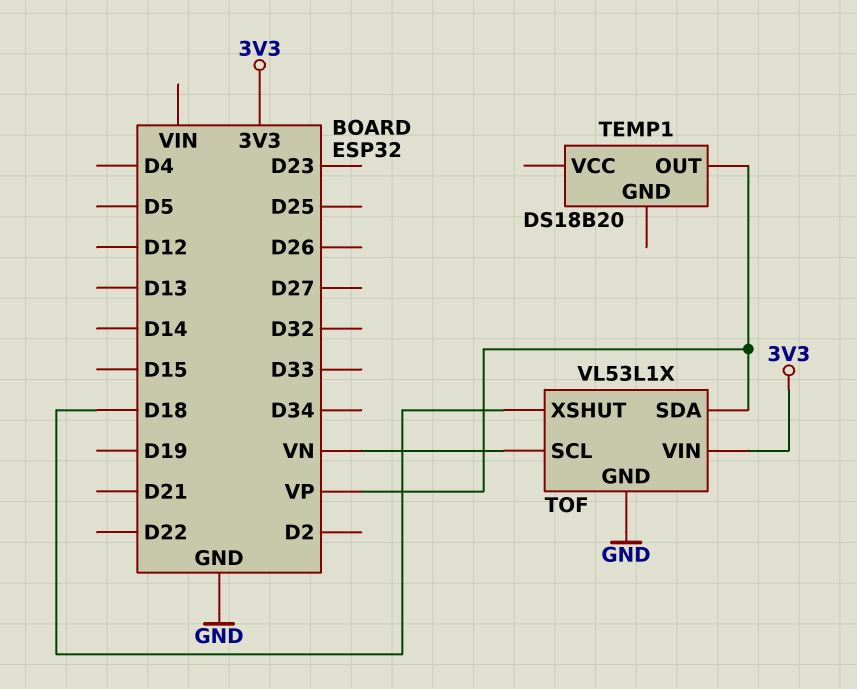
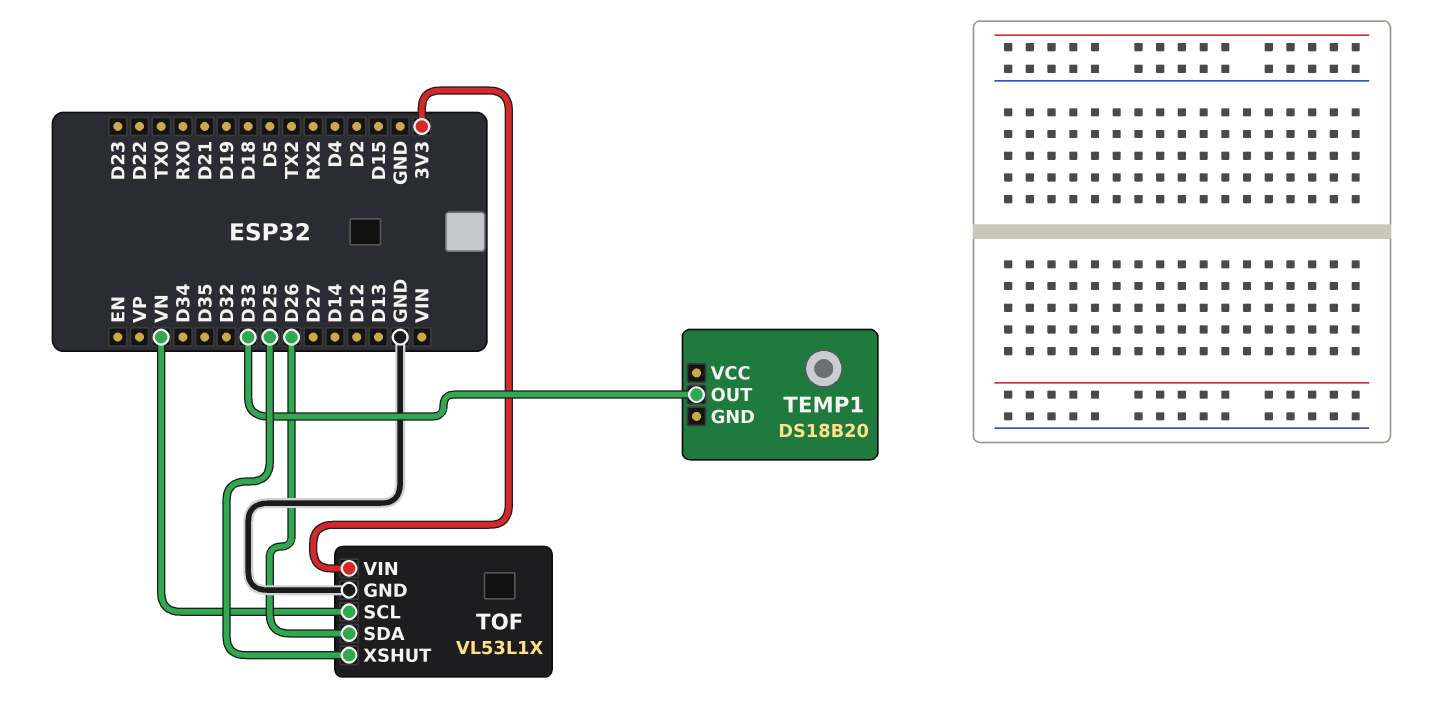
TEMP1 pin OUT: VP -> D33
TOF pin SDA: VP -> D26
TOF pin XSHUT: D18 -> D25

